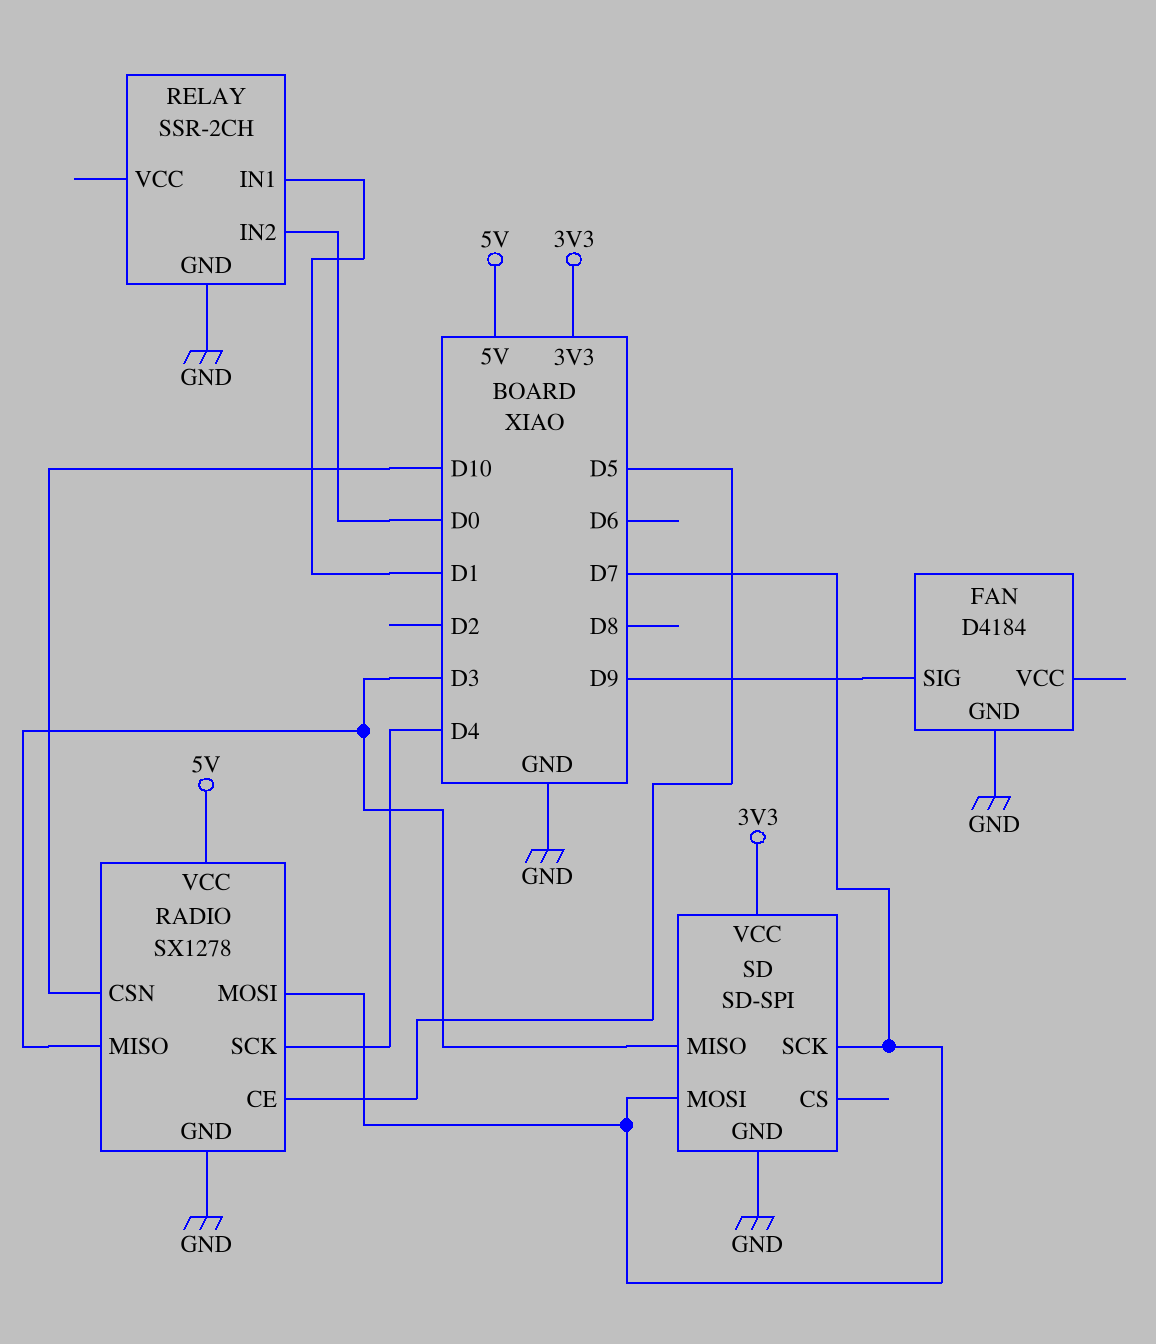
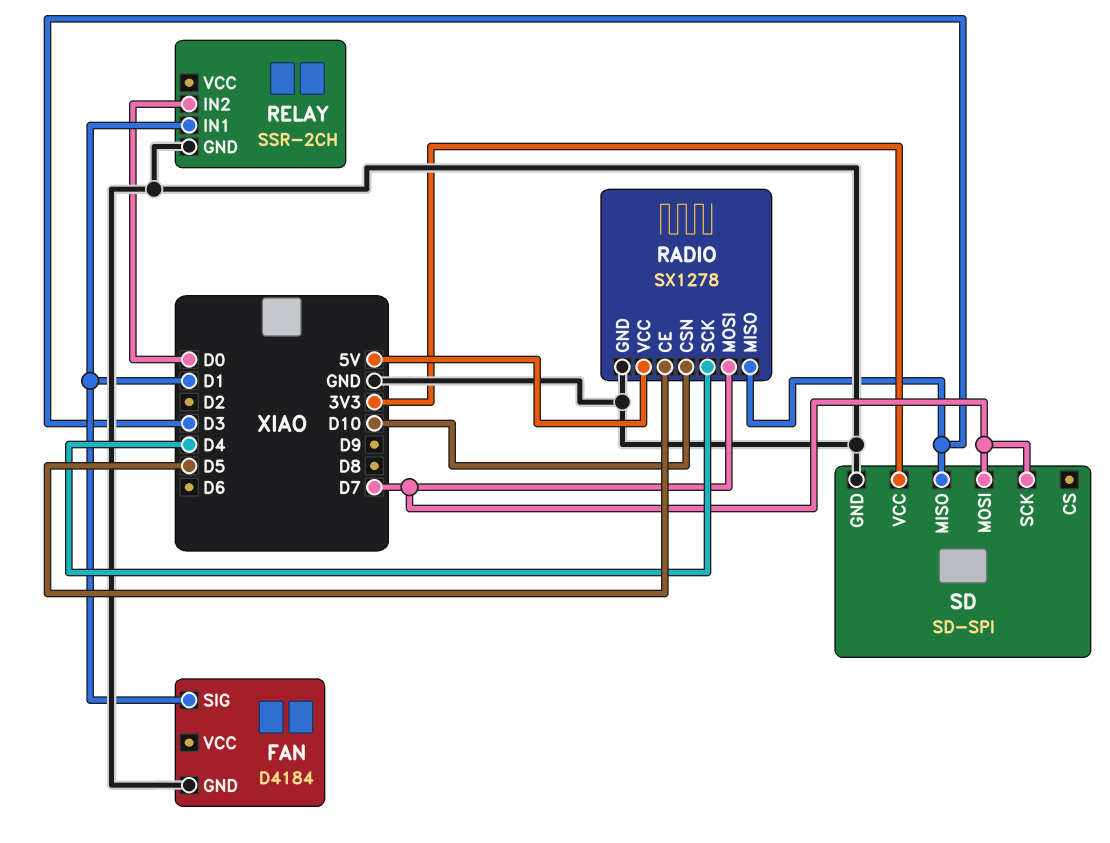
FAN pin SIG: D9 -> D1

